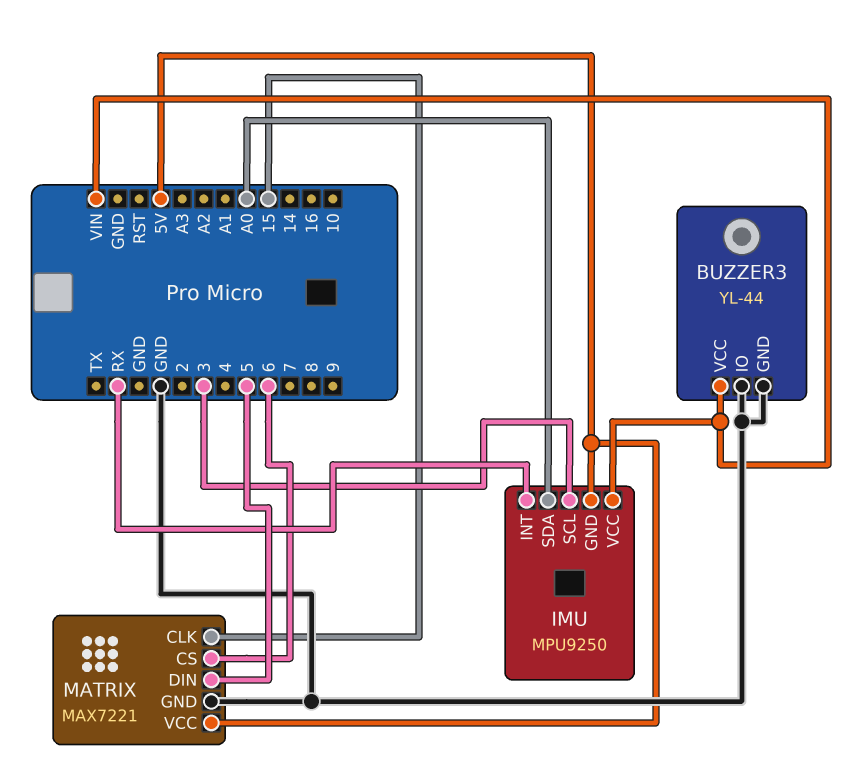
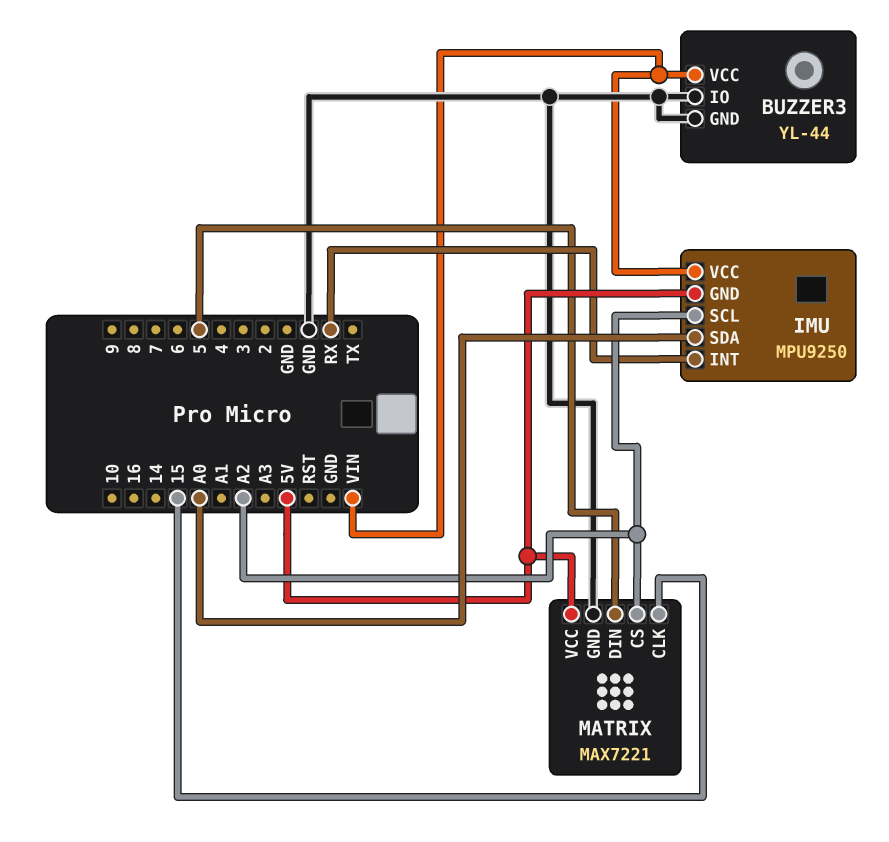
IMU pin SCL: 3 -> A2
MATRIX pin CS: 6 -> A2

